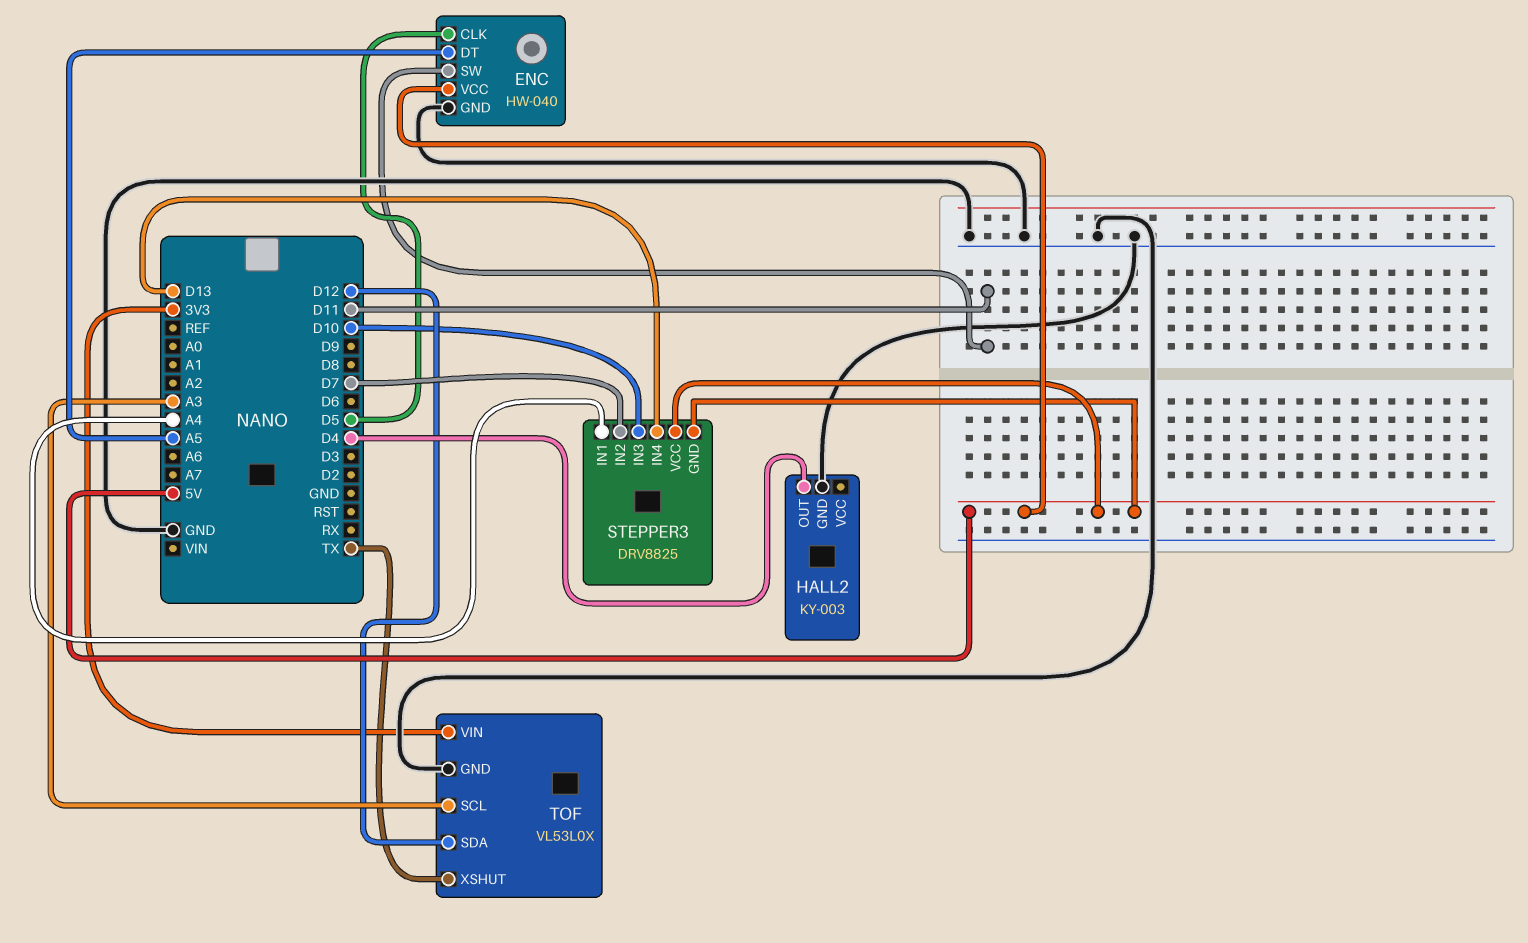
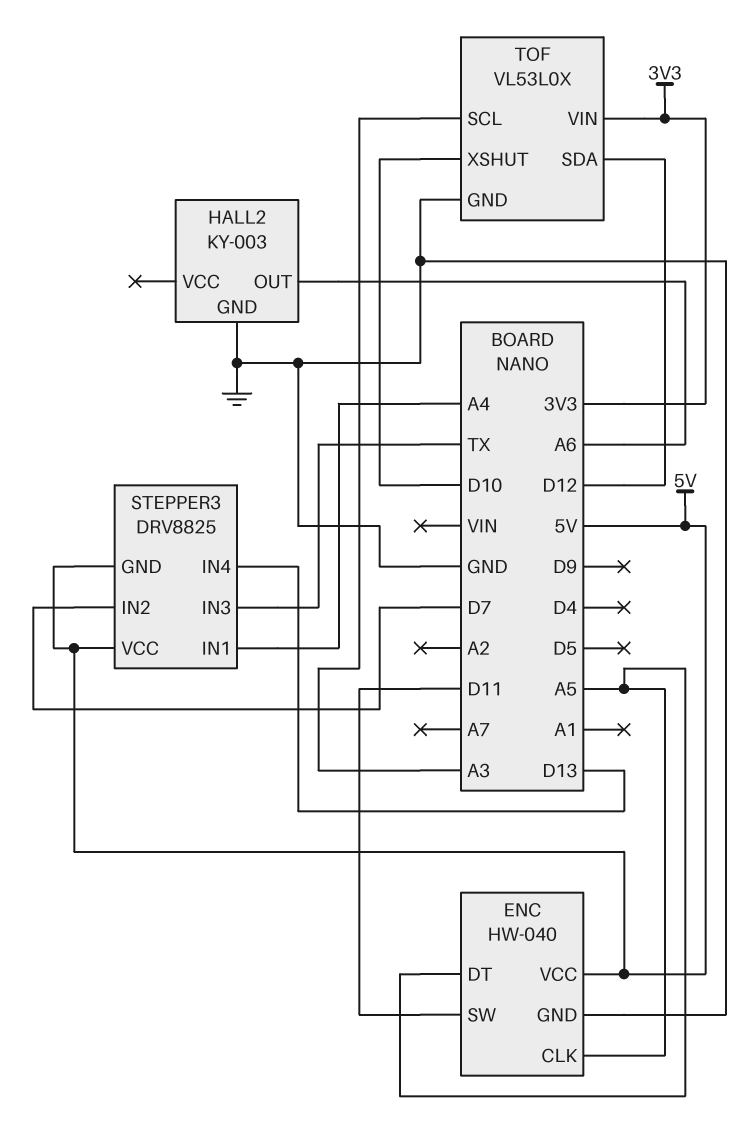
ENC pin CLK: D5 -> A5
HALL2 pin OUT: D4 -> A6
STEPPER3 pin IN3: D10 -> TX
TOF pin XSHUT: TX -> D10

